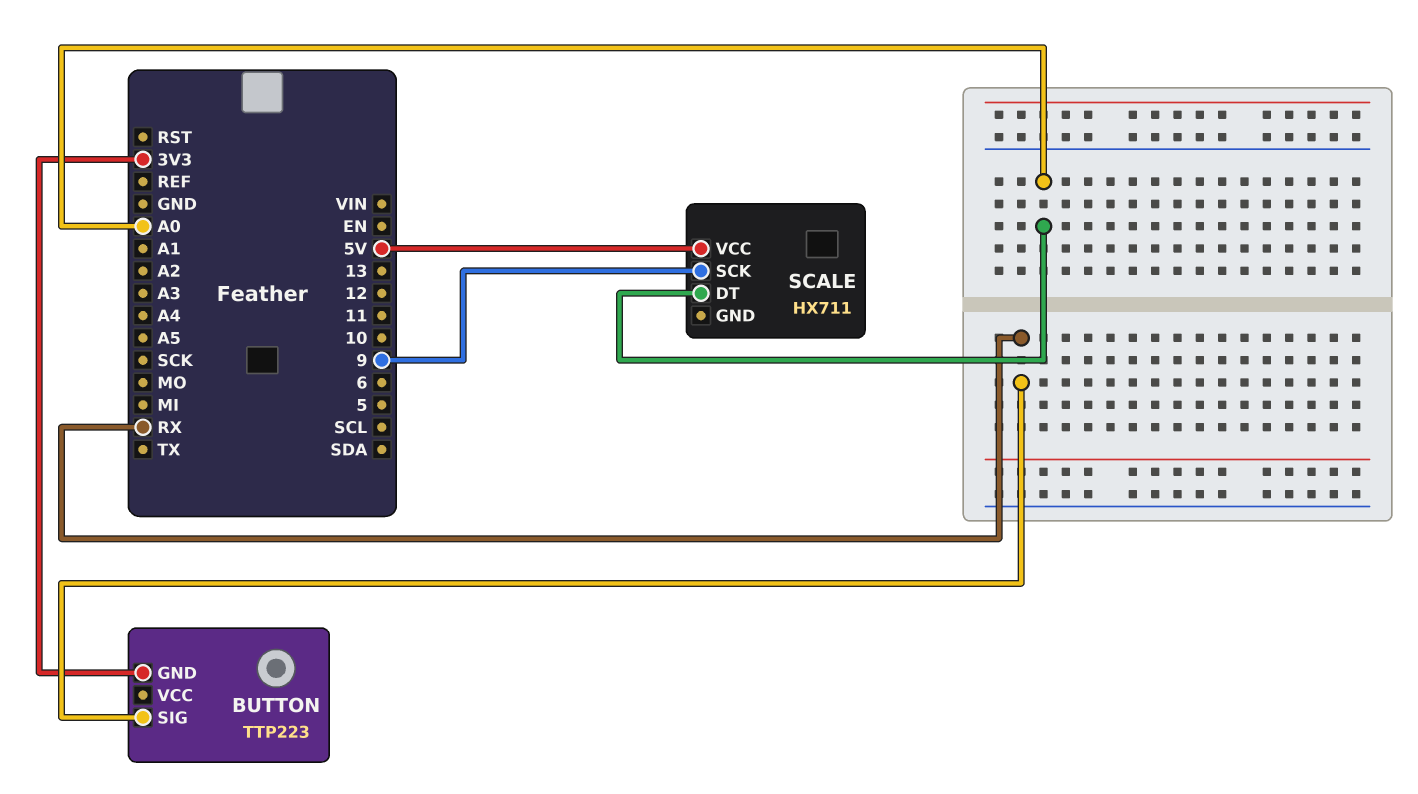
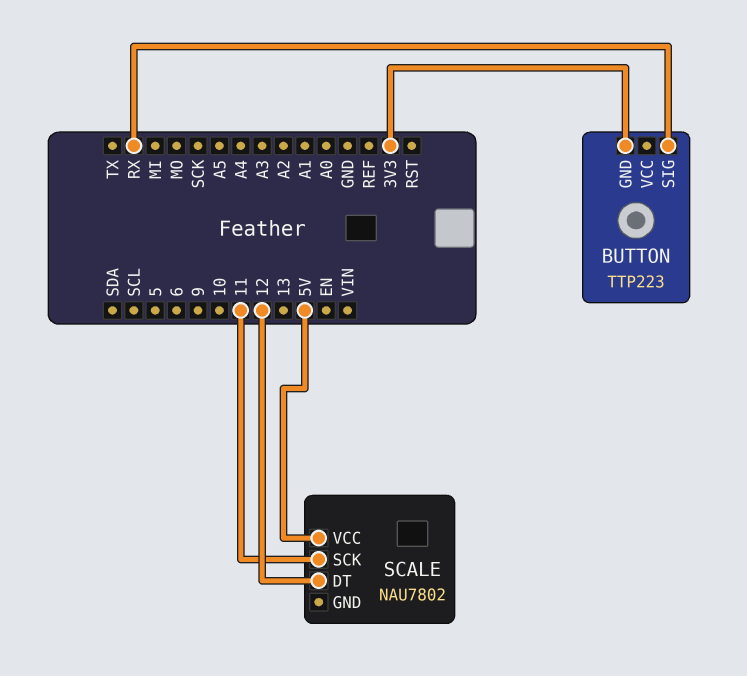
SCALE: HX711 -> NAU7802
SCALE pin DT: A0 -> 12
SCALE pin SCK: 9 -> 11

